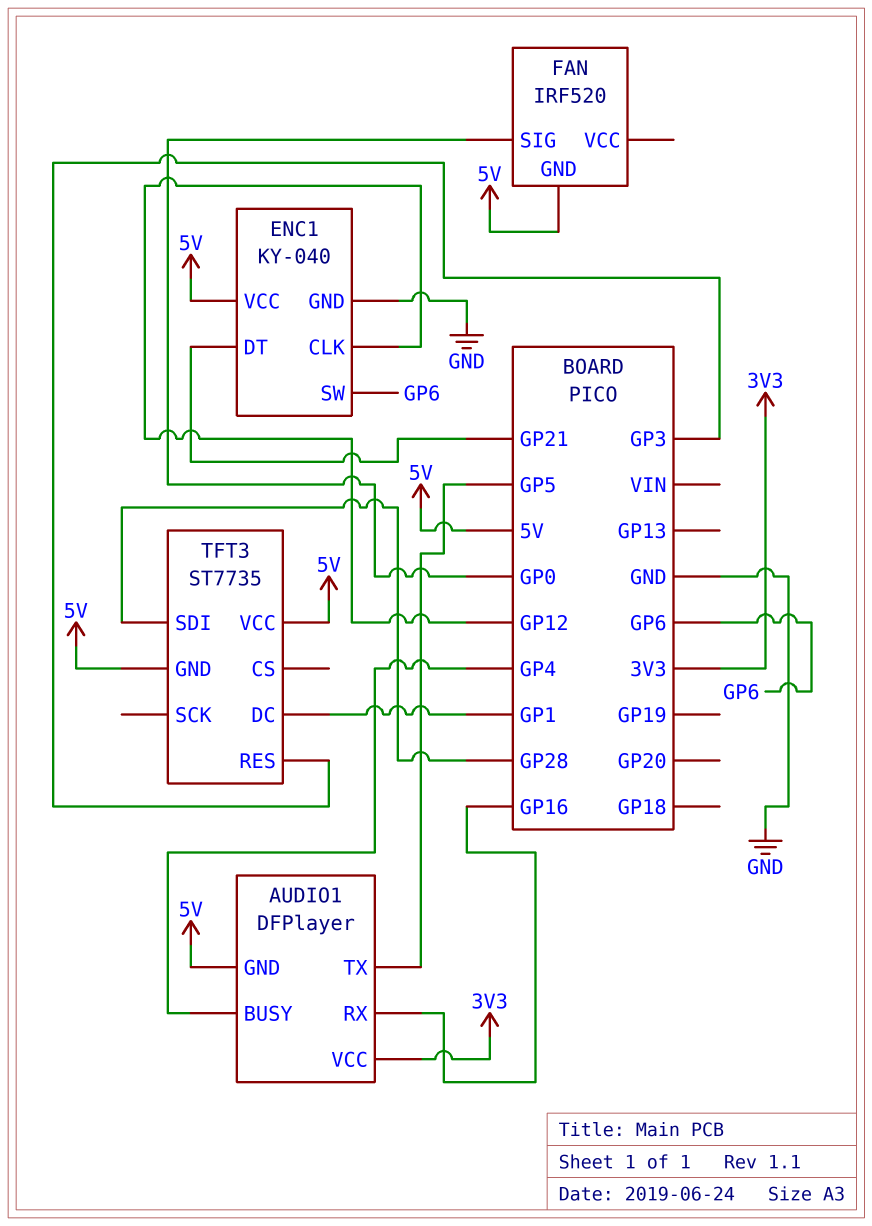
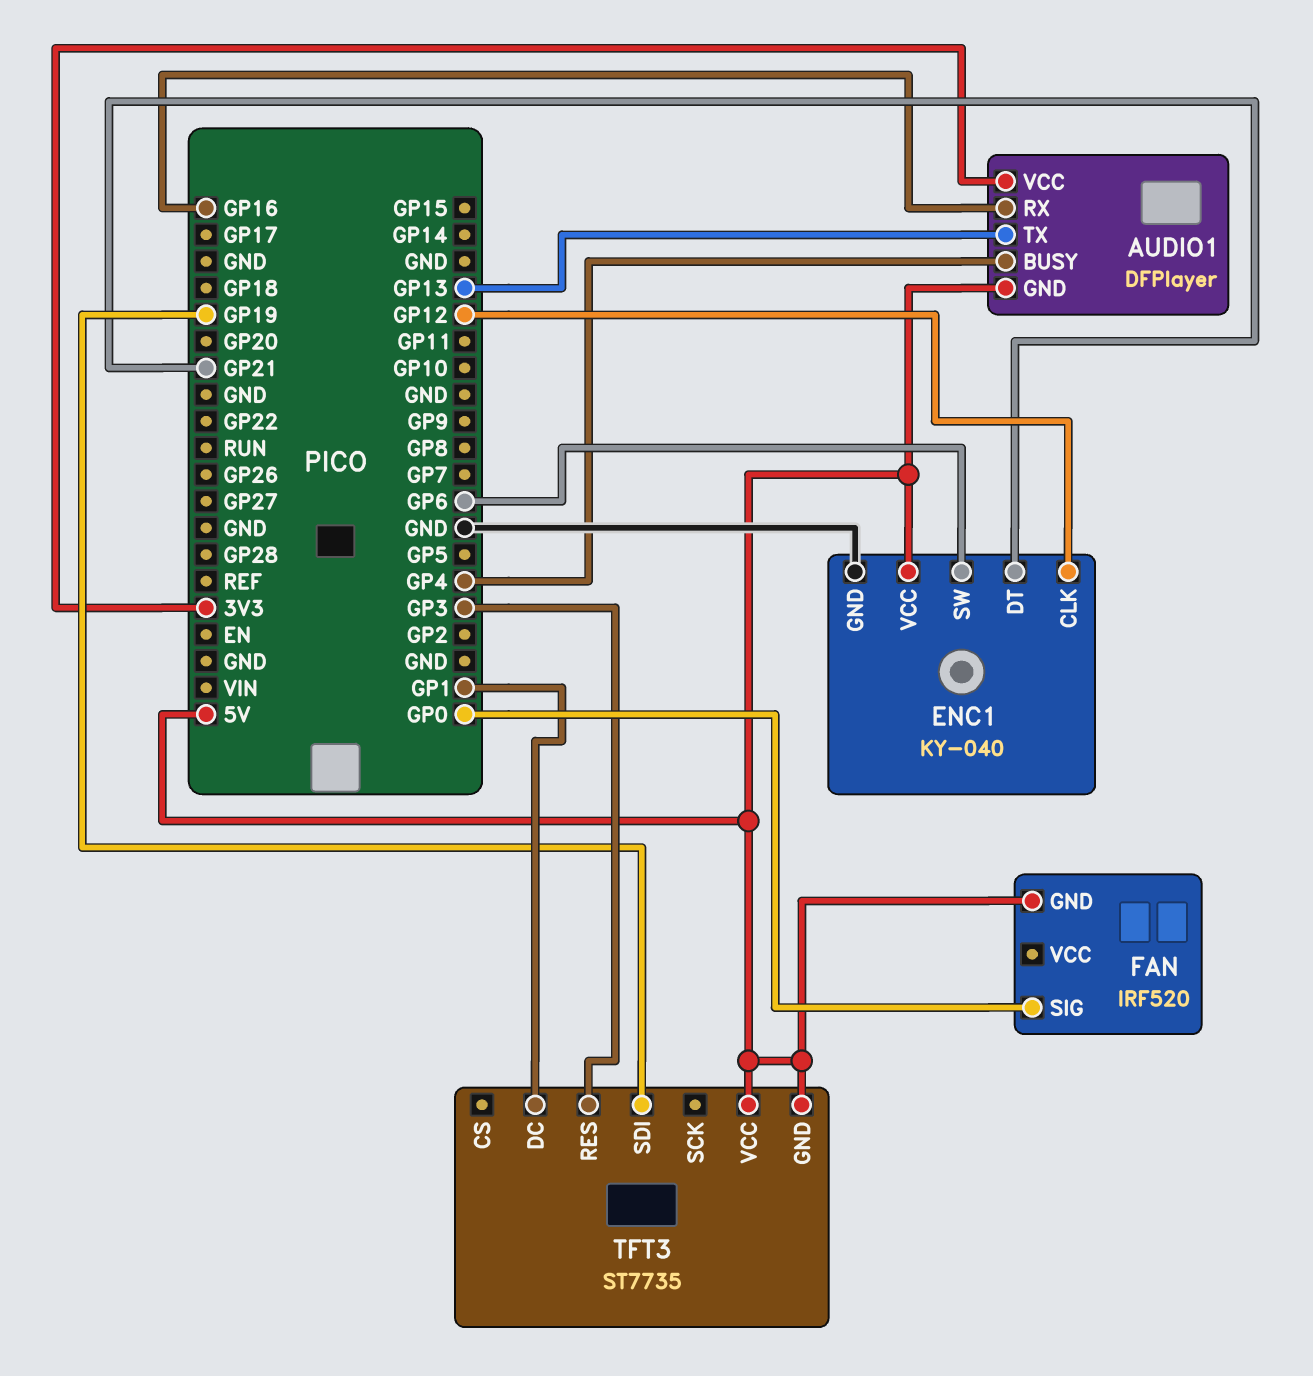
AUDIO1 pin TX: GP5 -> GP13
TFT3 pin SDI: GP28 -> GP19

